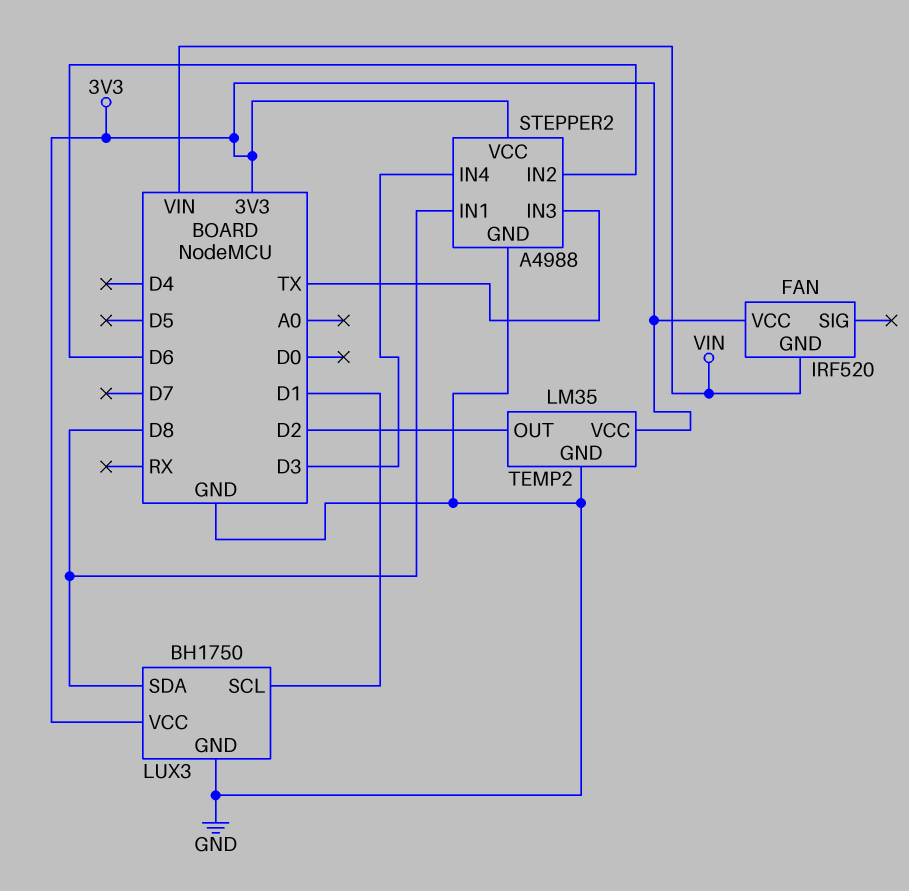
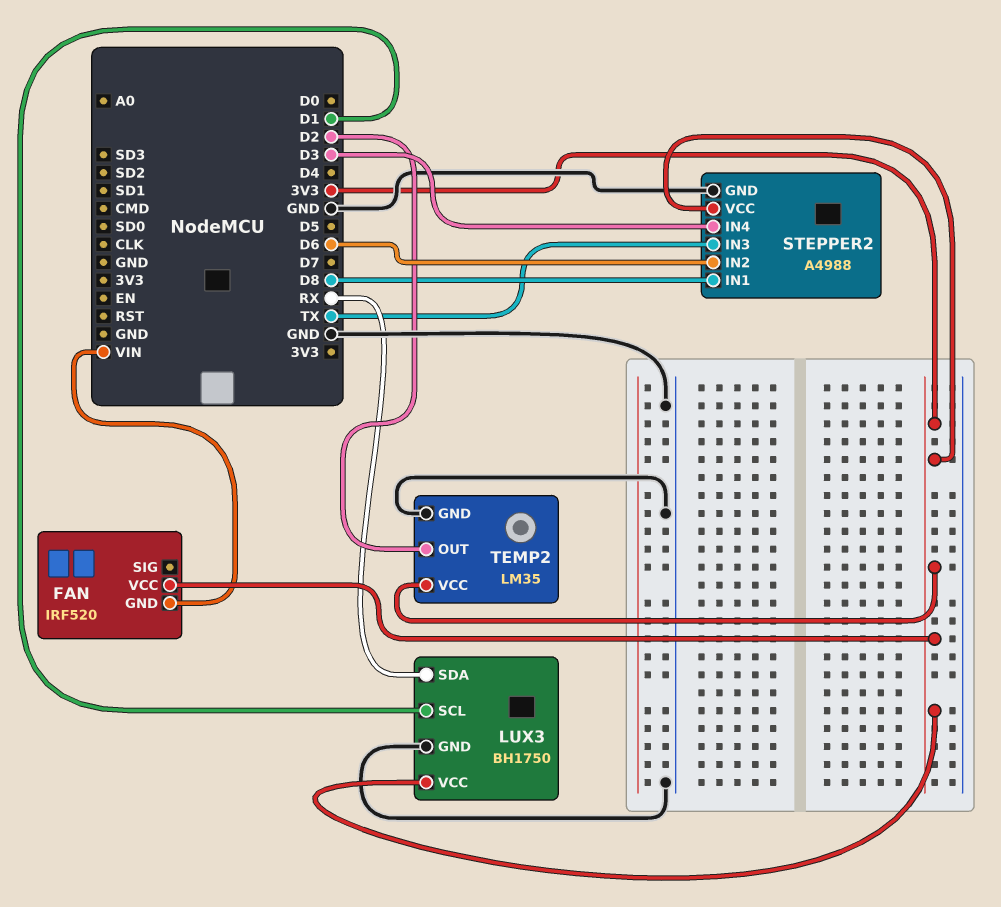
LUX3 pin SDA: D8 -> RX

